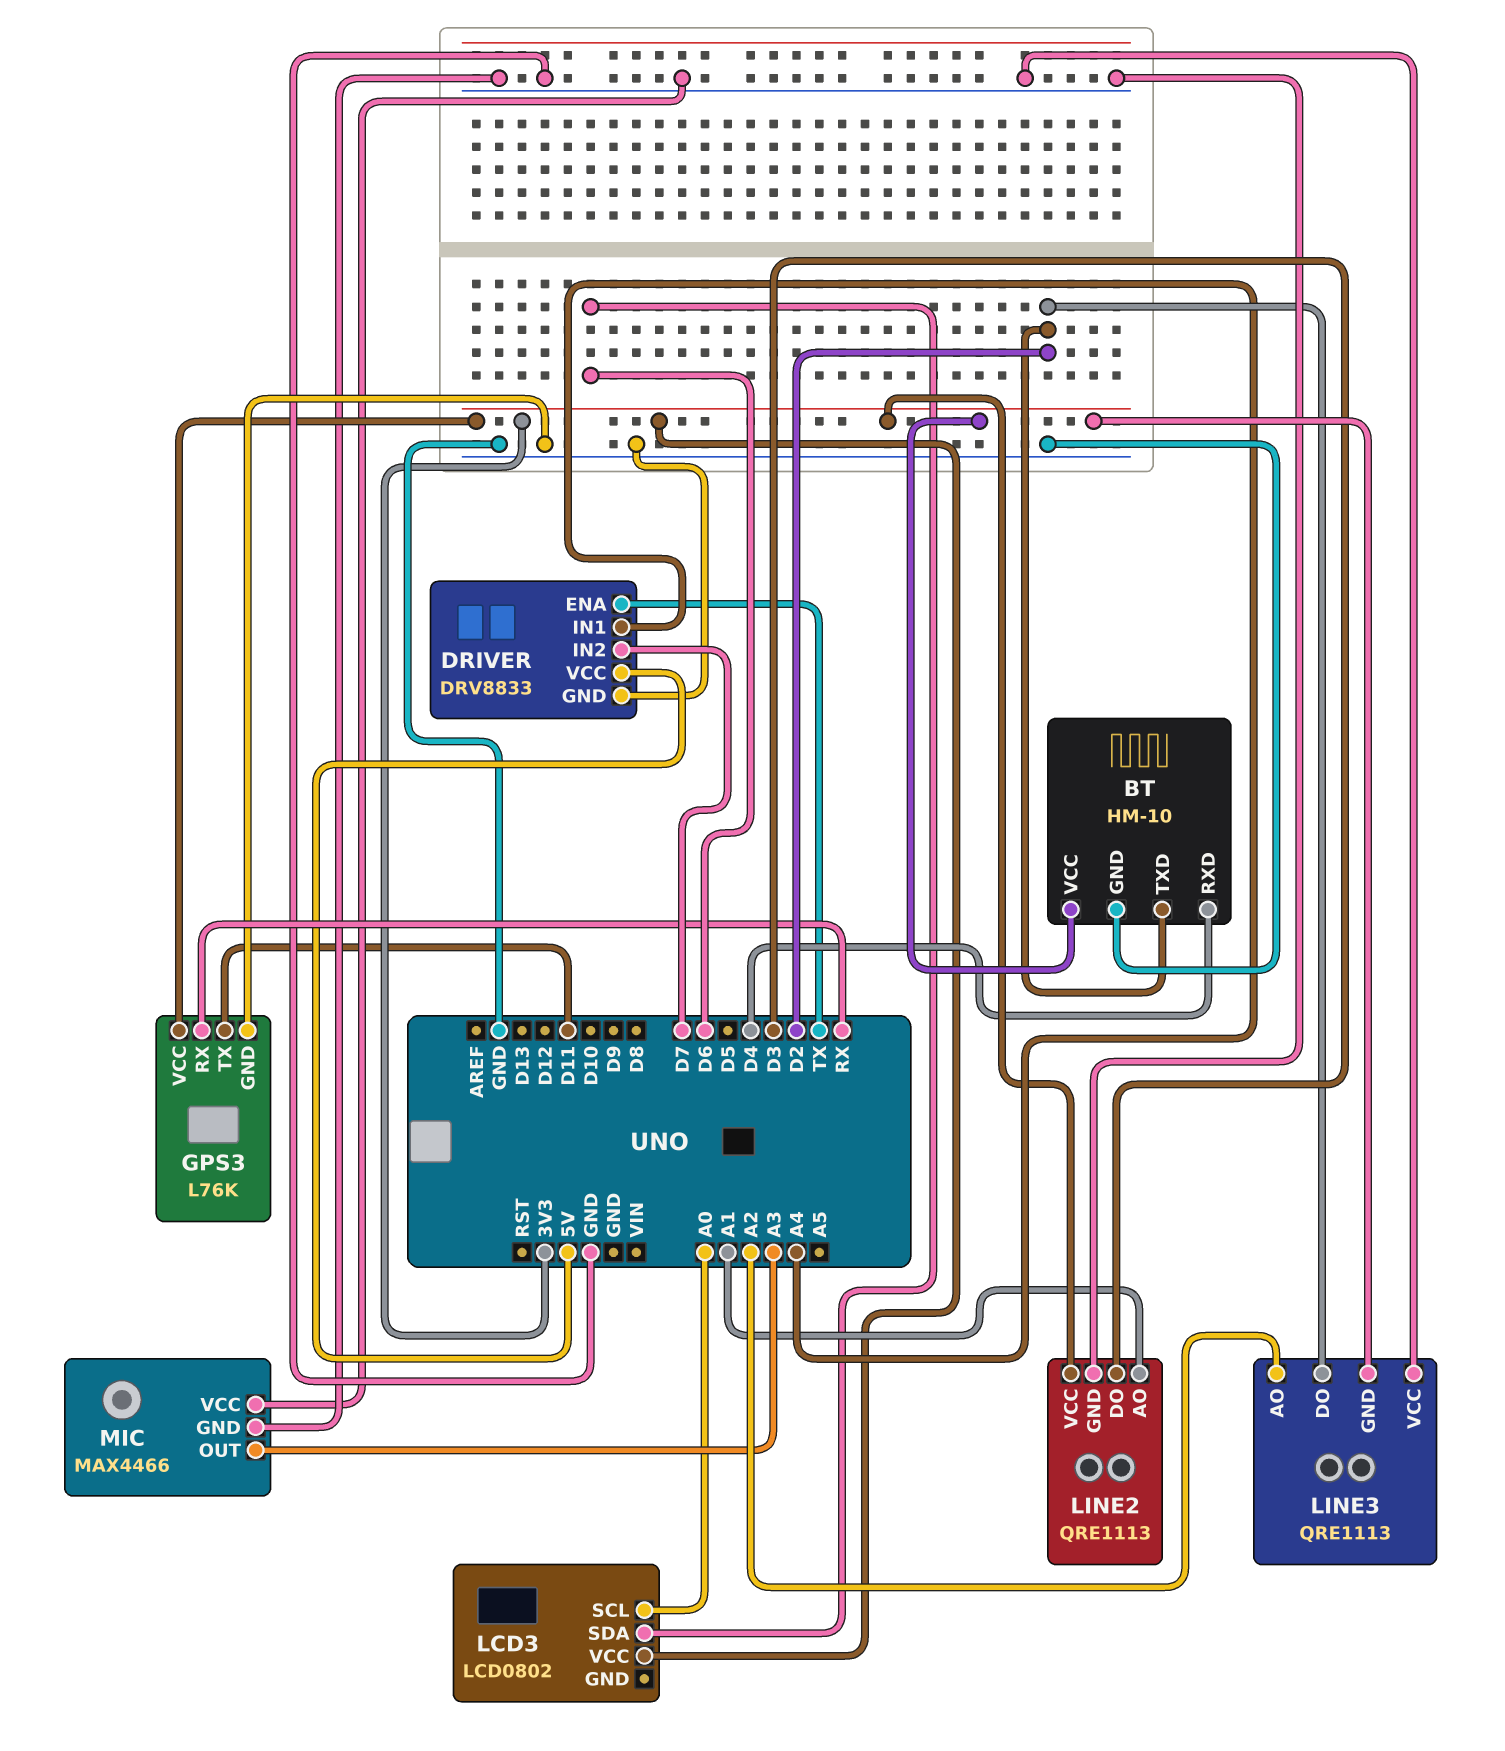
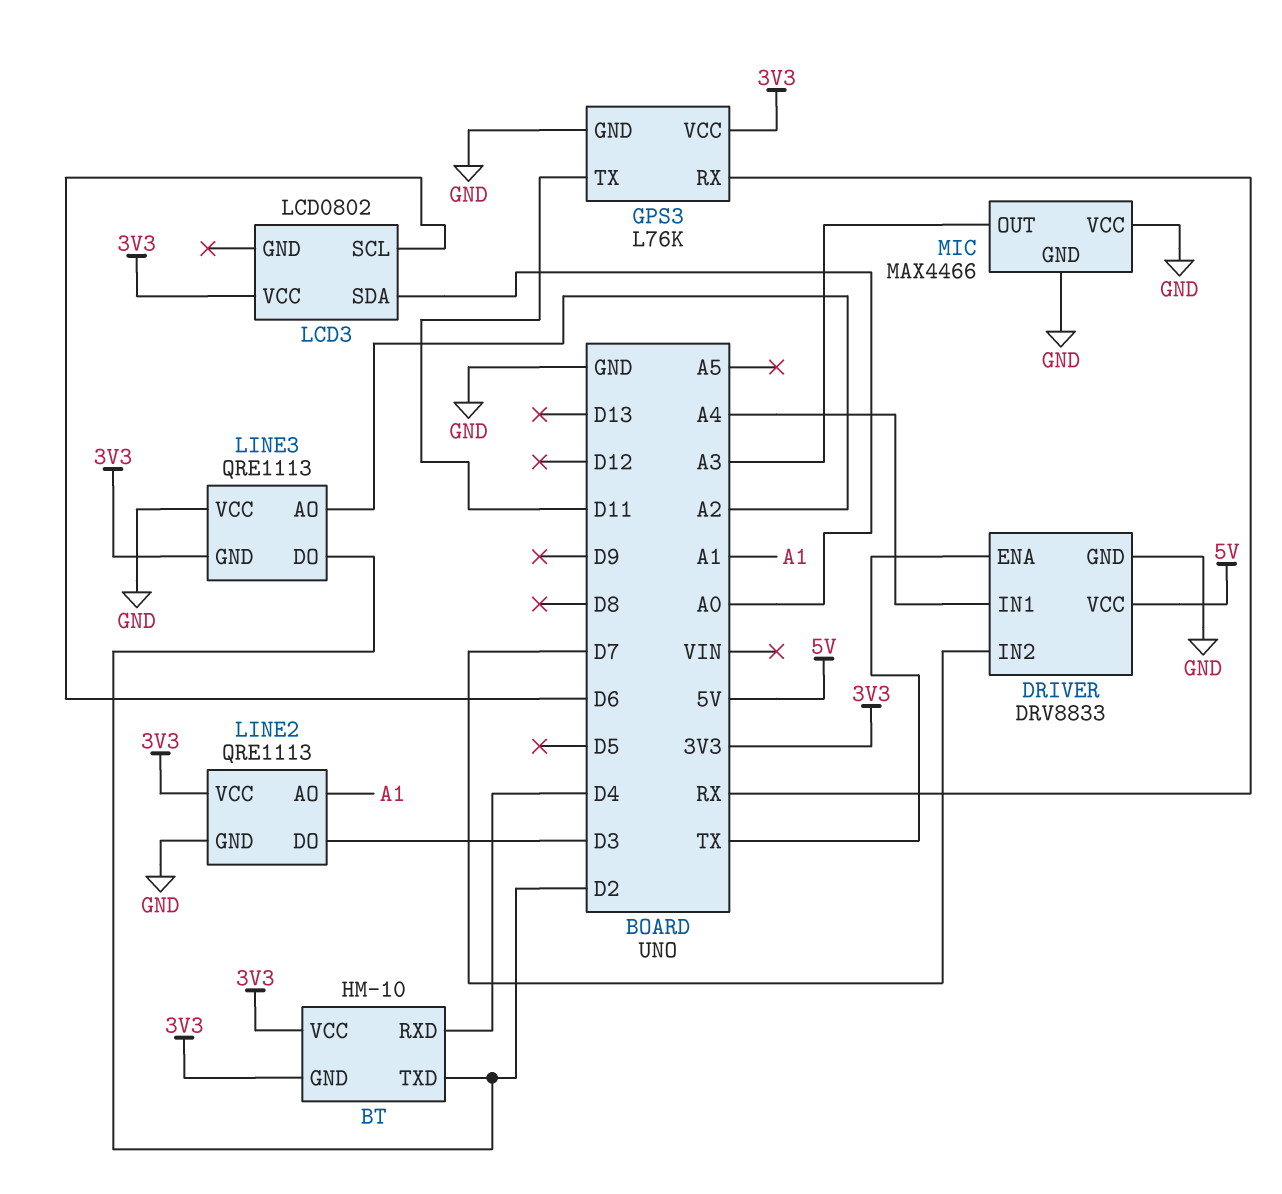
BT pin GND: GND -> 3V3
LCD3 pin SCL: A0 -> D6
LCD3 pin SDA: D6 -> A0

